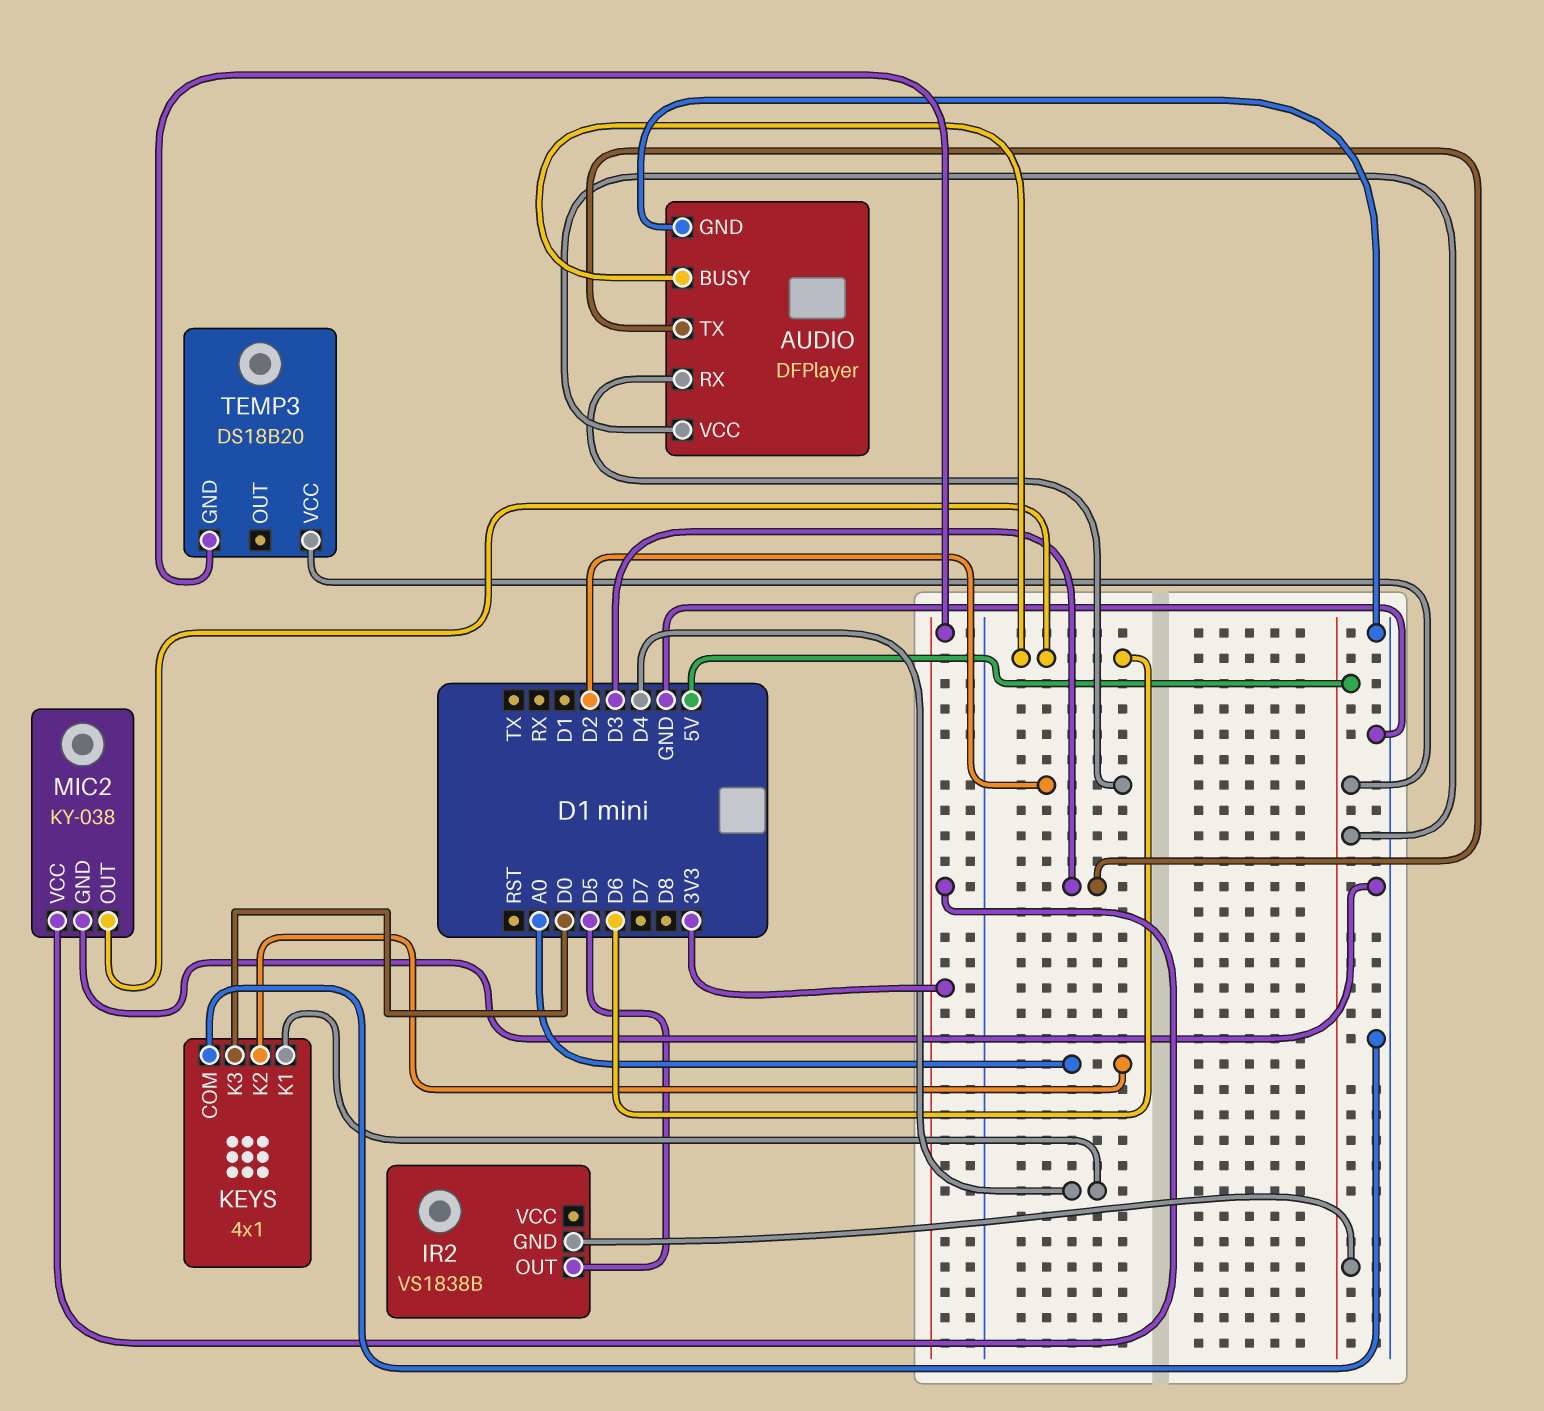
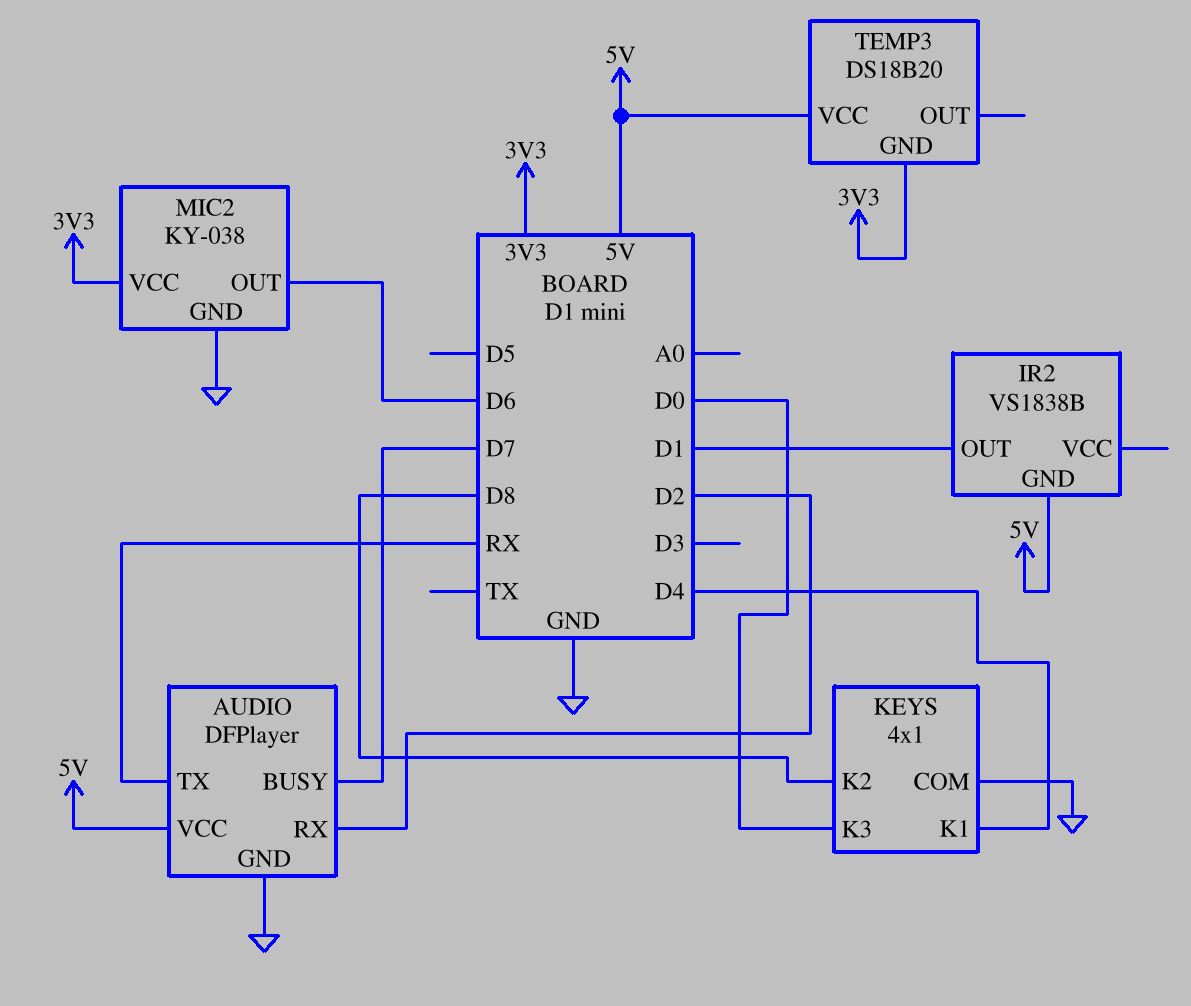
AUDIO pin BUSY: D6 -> D7
AUDIO pin TX: D3 -> RX
IR2 pin OUT: D5 -> D1
KEYS pin K2: A0 -> D8

